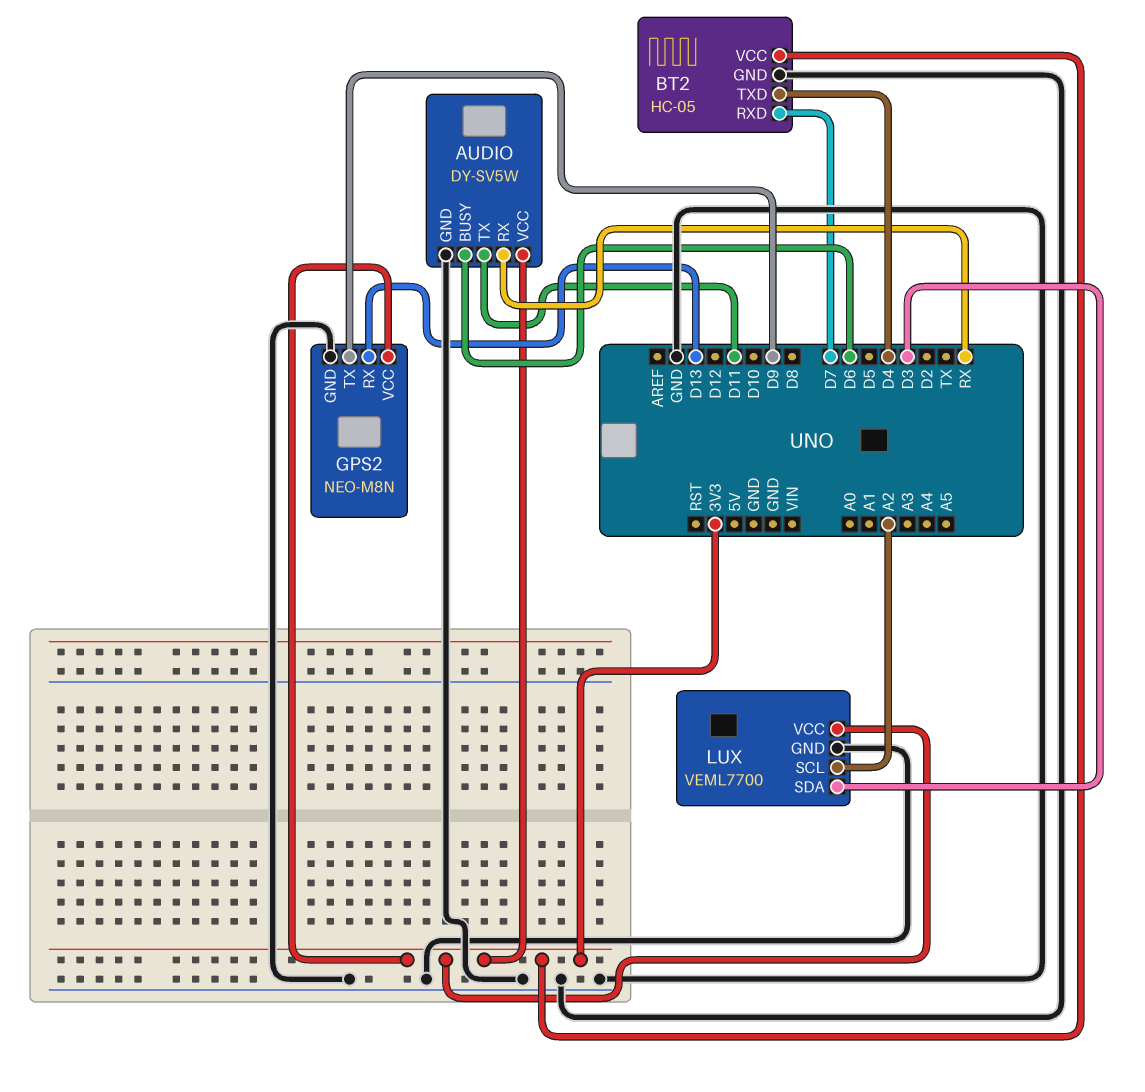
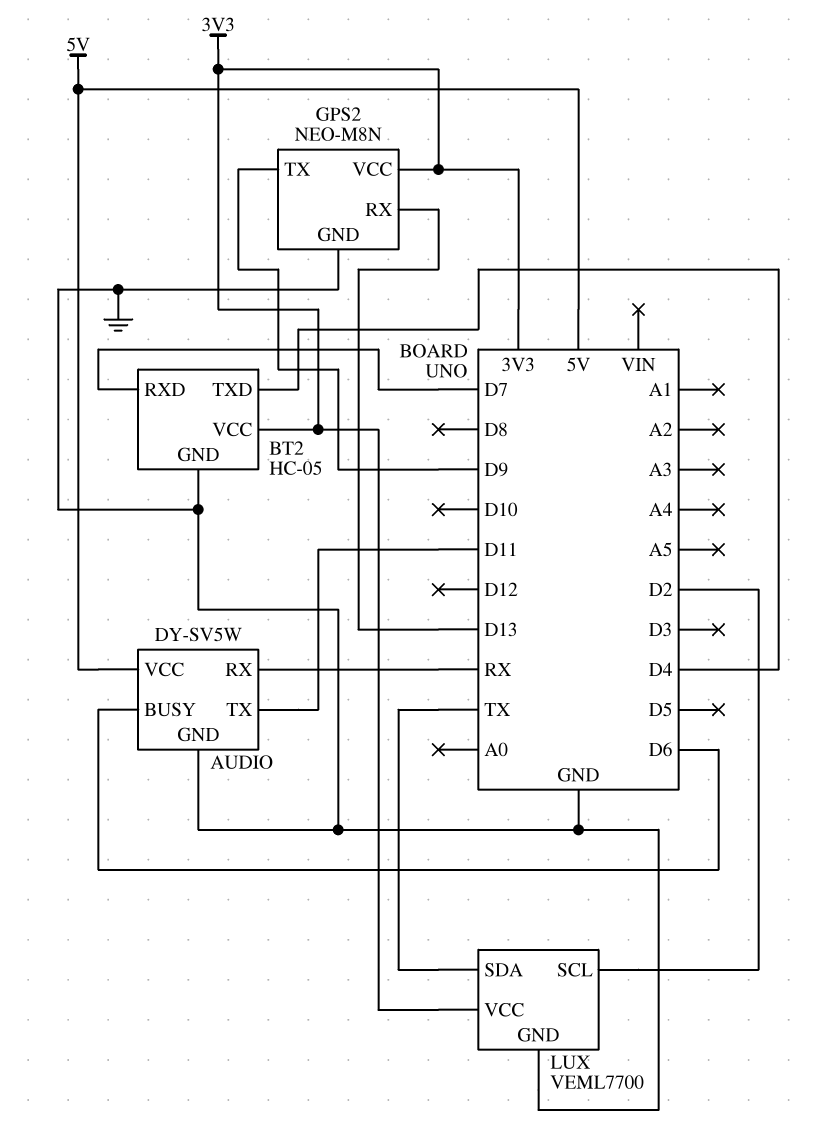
AUDIO pin VCC: 3V3 -> 5V
LUX pin SCL: A2 -> D2
LUX pin SDA: D3 -> TX

